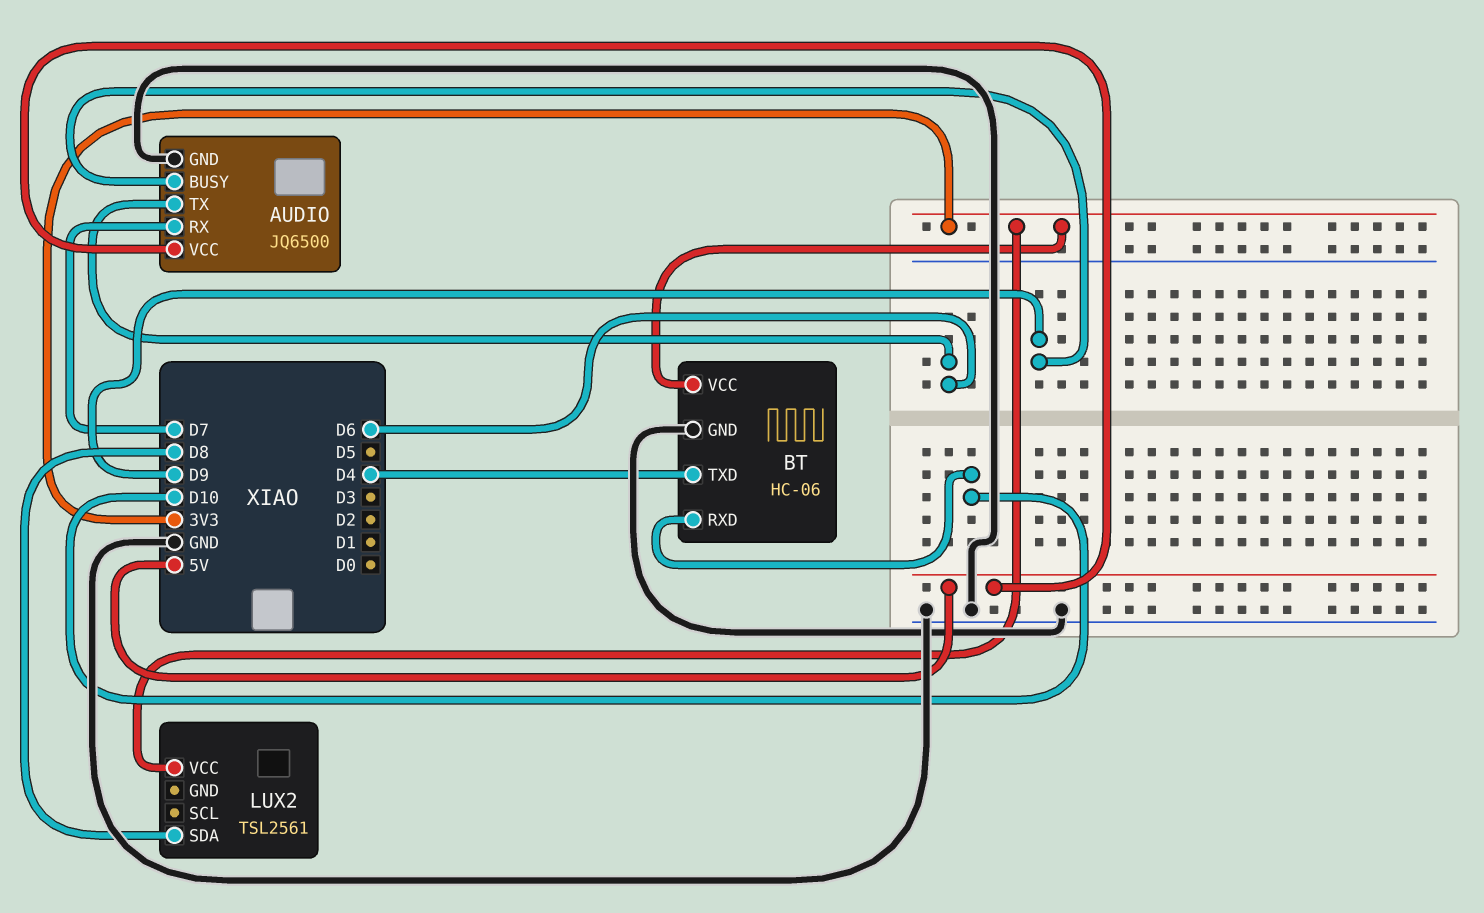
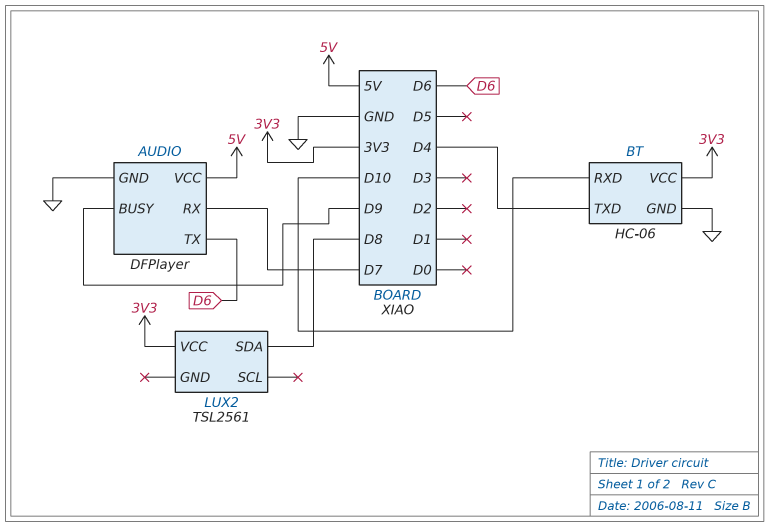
AUDIO: JQ6500 -> DFPlayer

